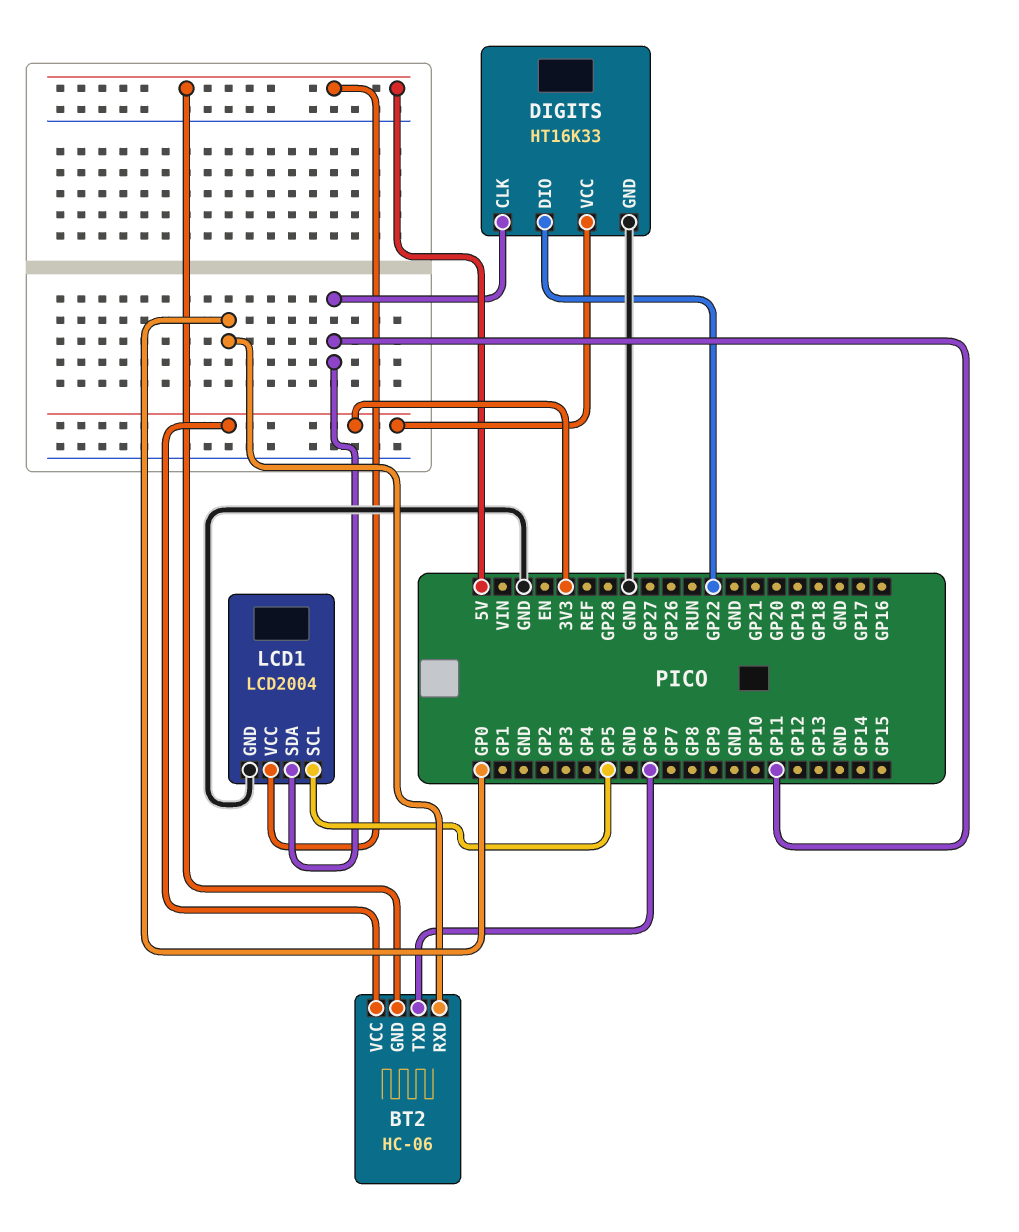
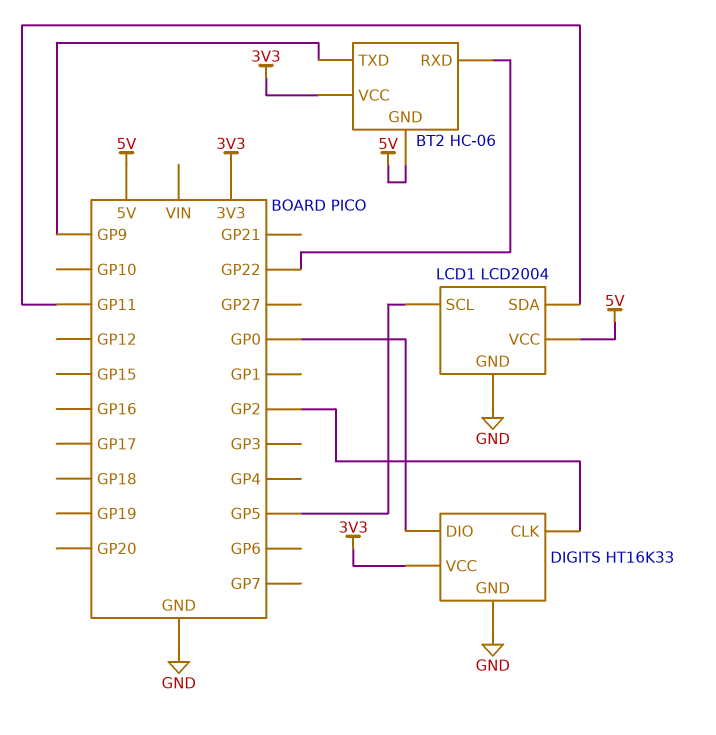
BT2 pin RXD: GP0 -> GP22
BT2 pin TXD: GP6 -> GP9
DIGITS pin CLK: GP11 -> GP2
DIGITS pin DIO: GP22 -> GP0

